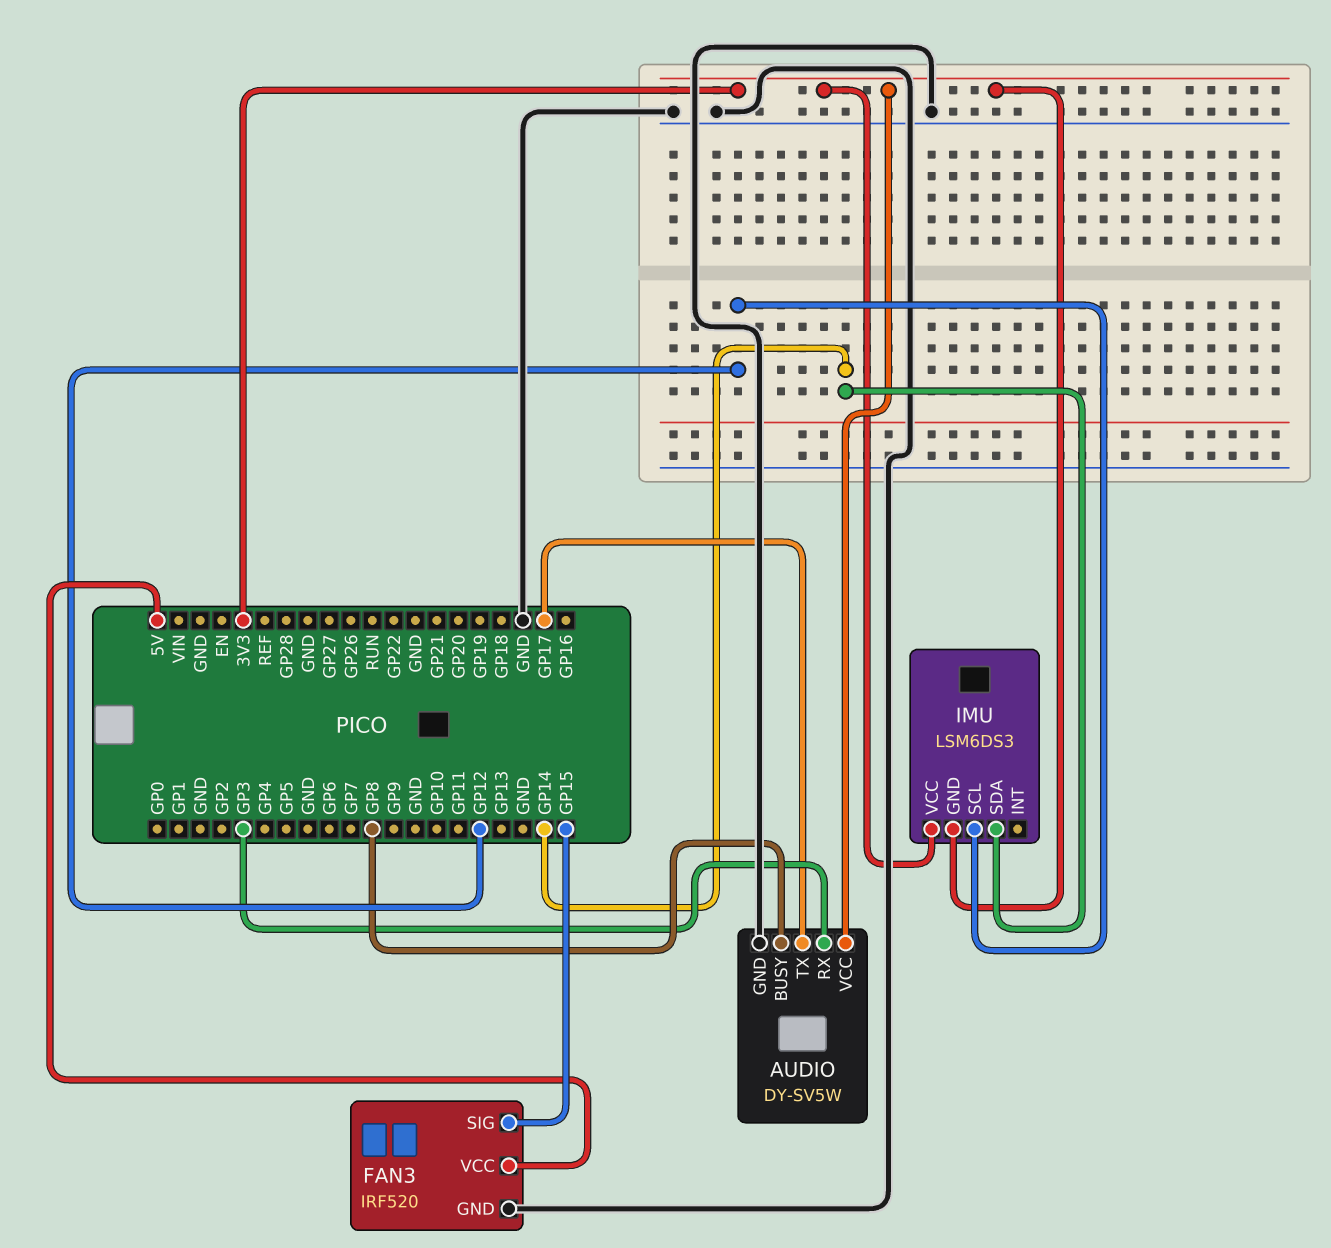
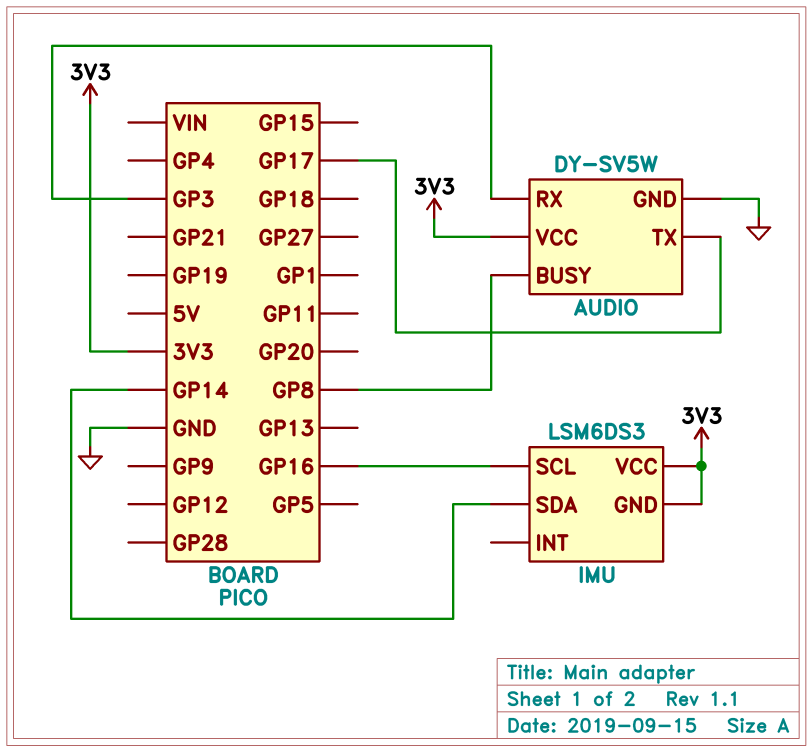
FAN3: IRF520 -> none
FAN3 pin GND: GND -> none
FAN3 pin SIG: GP15 -> none
FAN3 pin VCC: 5V -> none
IMU pin SCL: GP12 -> GP16

